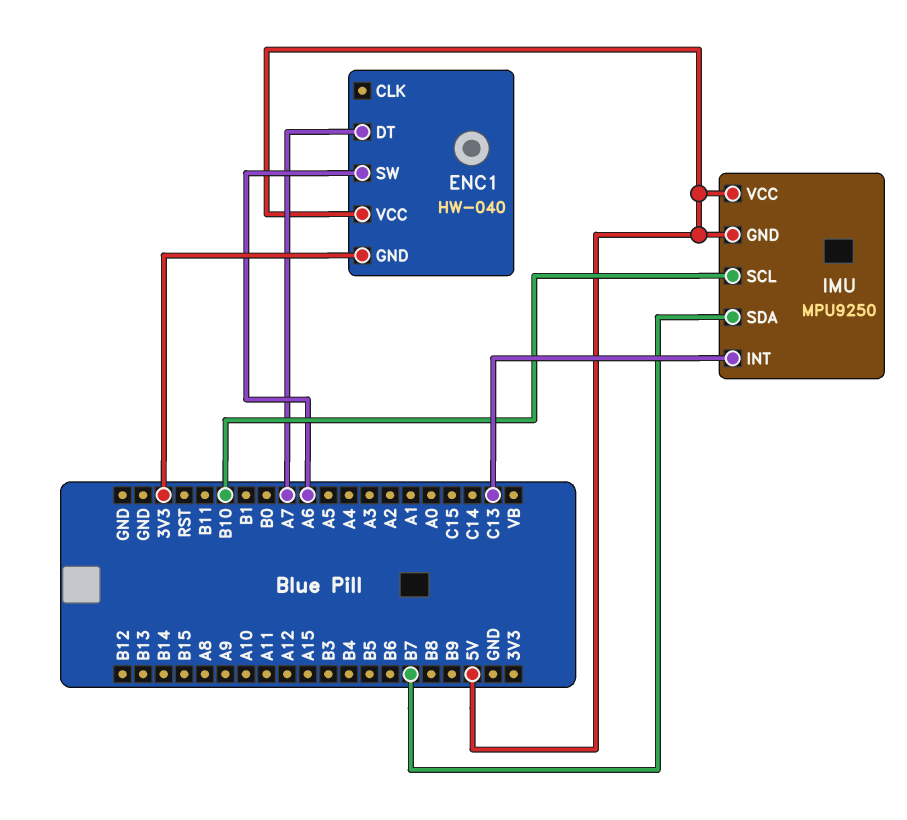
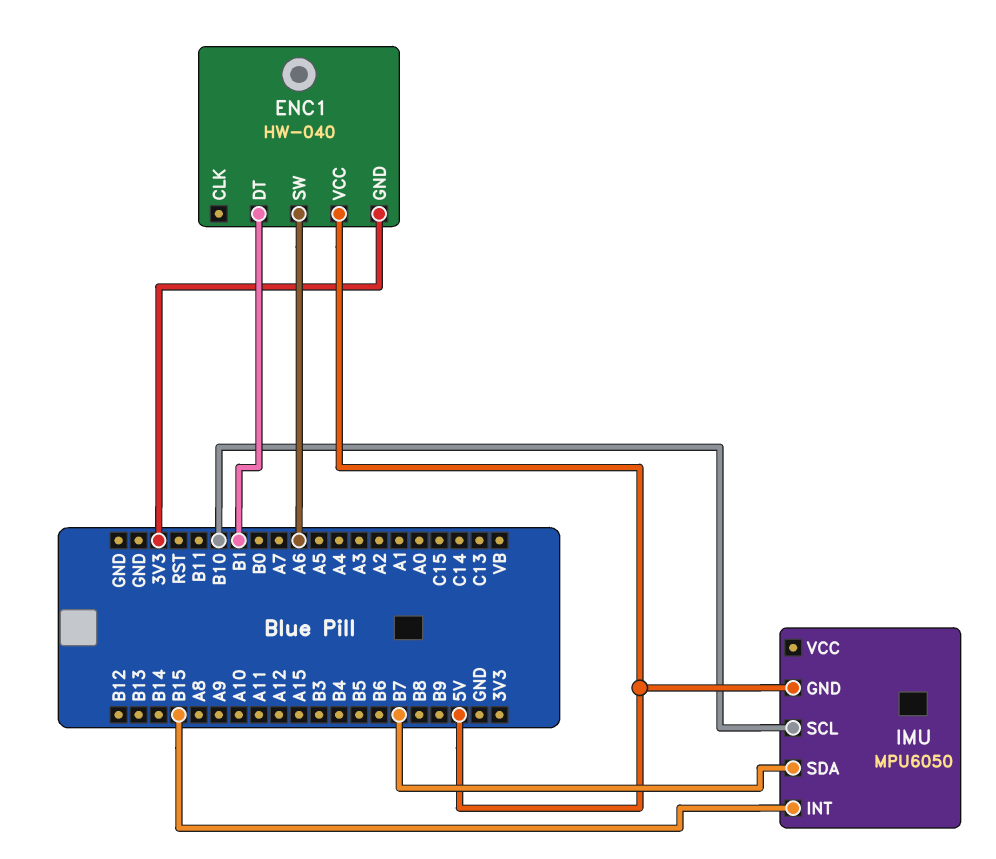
ENC1 pin DT: A7 -> B1
IMU: MPU9250 -> MPU6050
IMU pin INT: C13 -> B15
IMU pin VCC: 5V -> none

